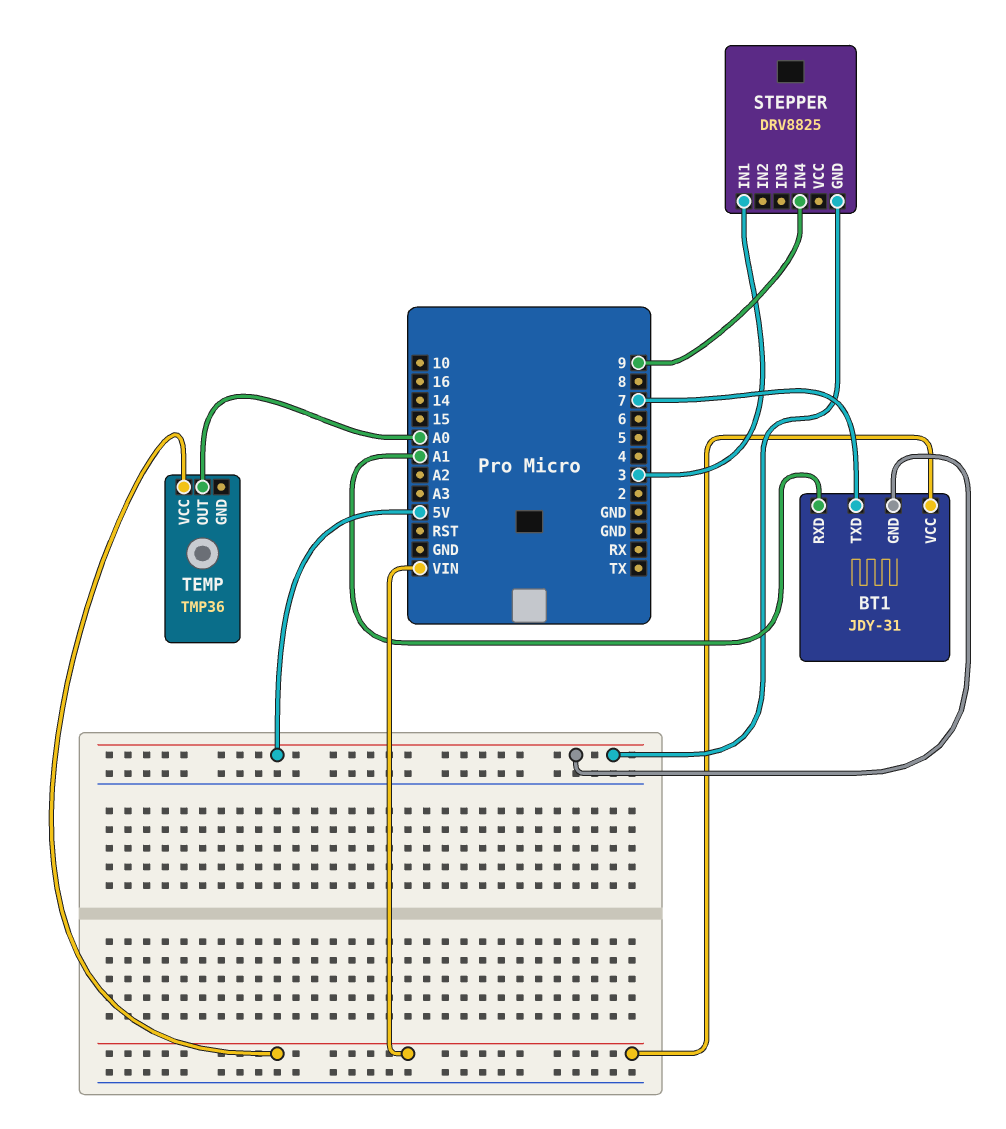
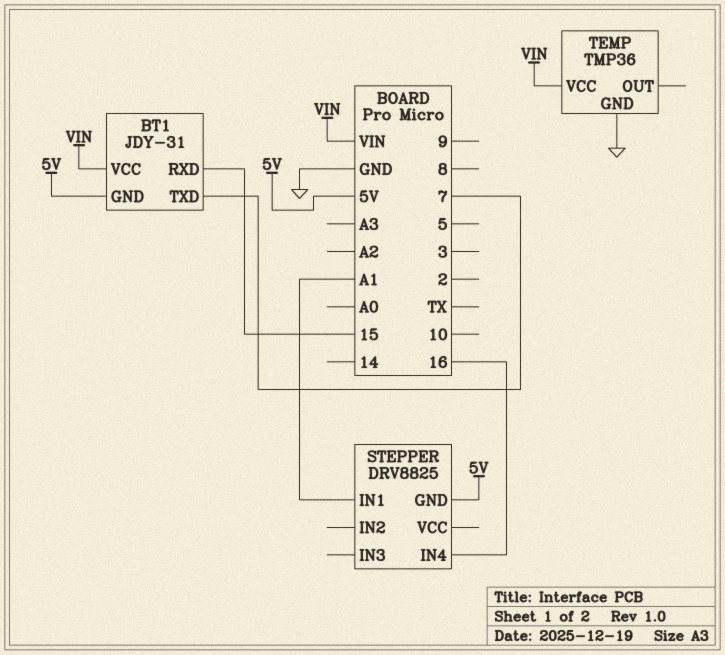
BT1 pin RXD: A1 -> 15
STEPPER pin IN1: 3 -> A1
STEPPER pin IN4: 9 -> 16
TEMP pin GND: none -> GND
TEMP pin OUT: A0 -> none

